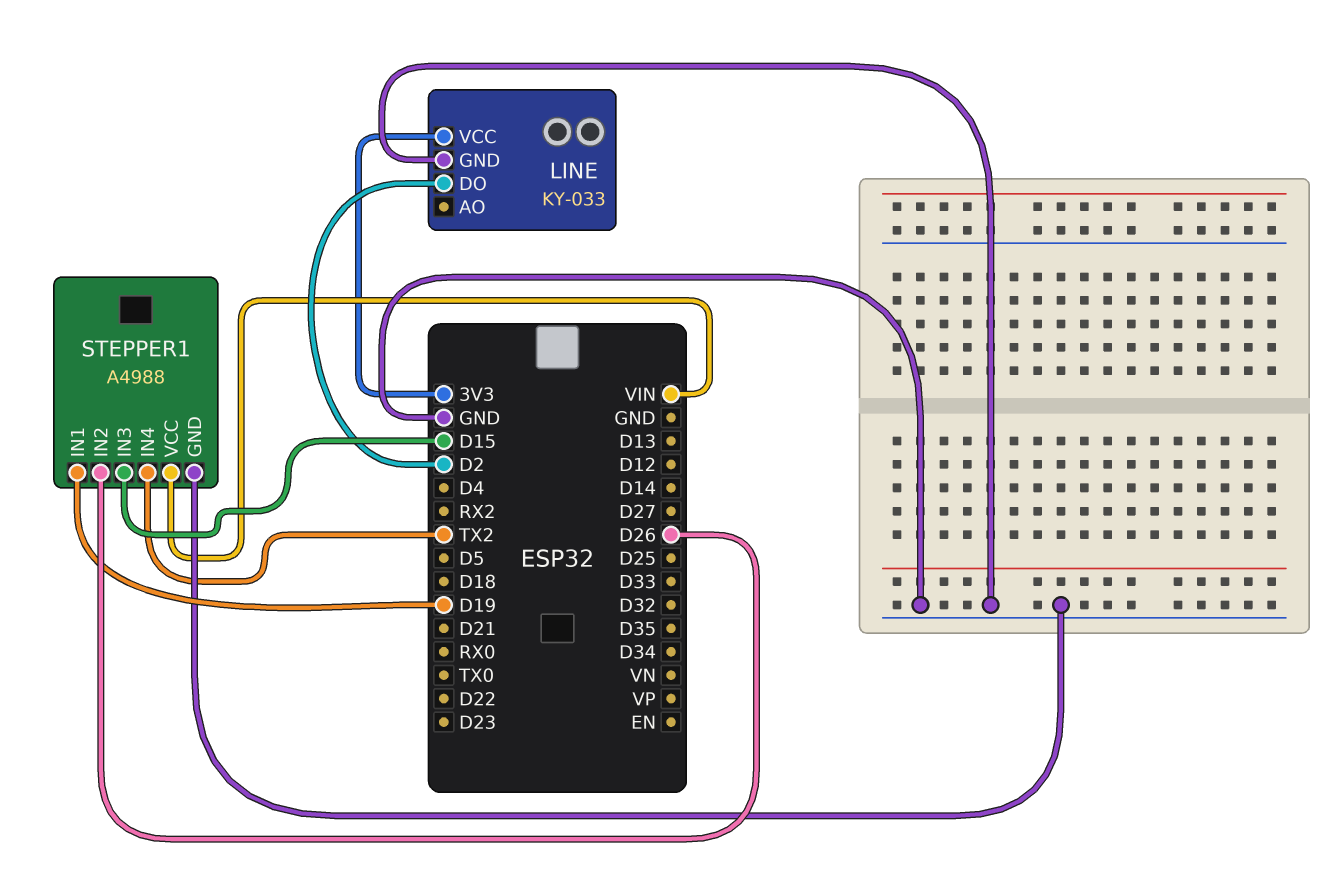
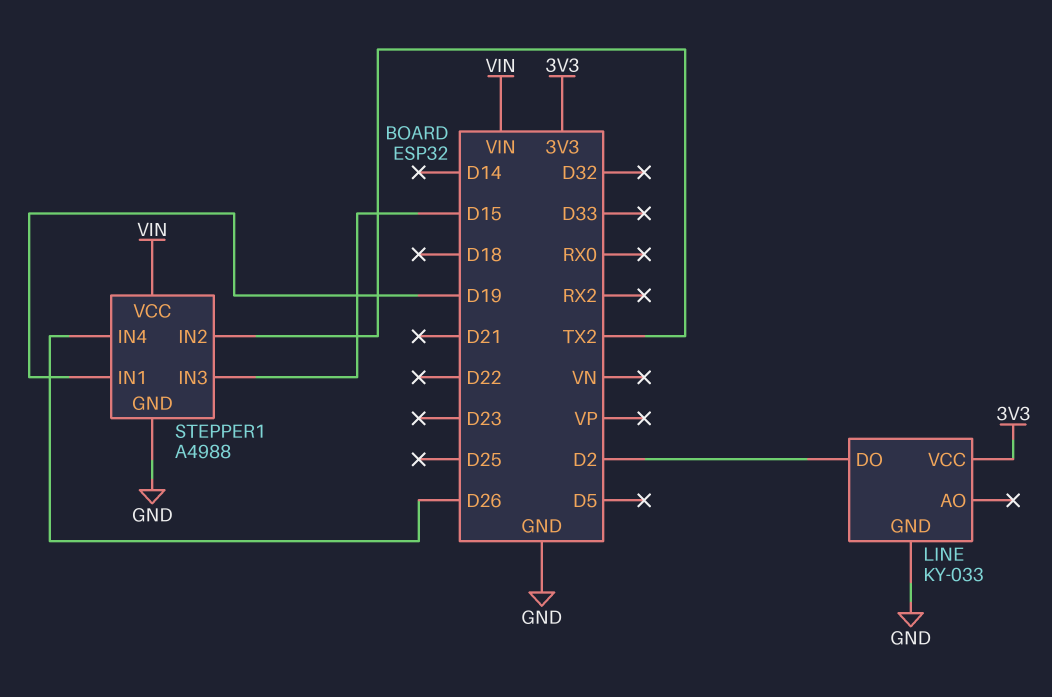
STEPPER1 pin IN2: D26 -> TX2
STEPPER1 pin IN4: TX2 -> D26

